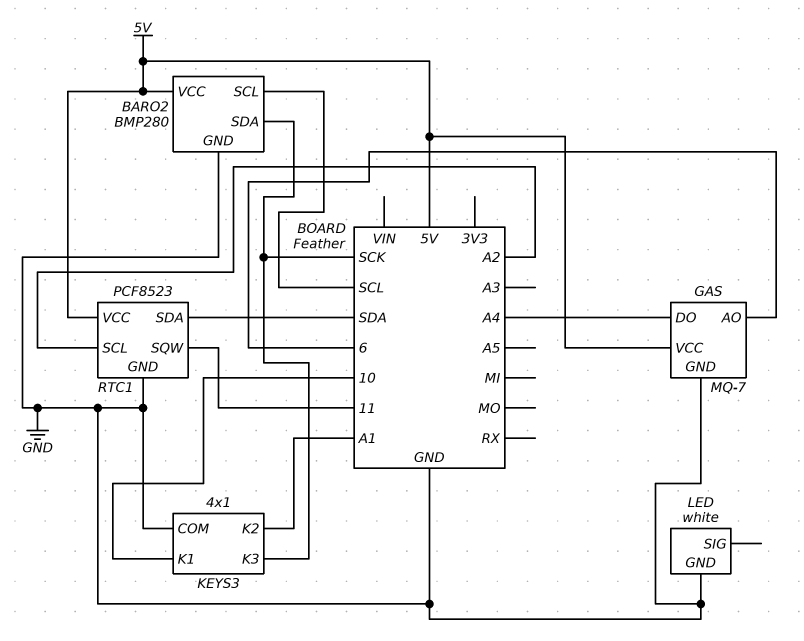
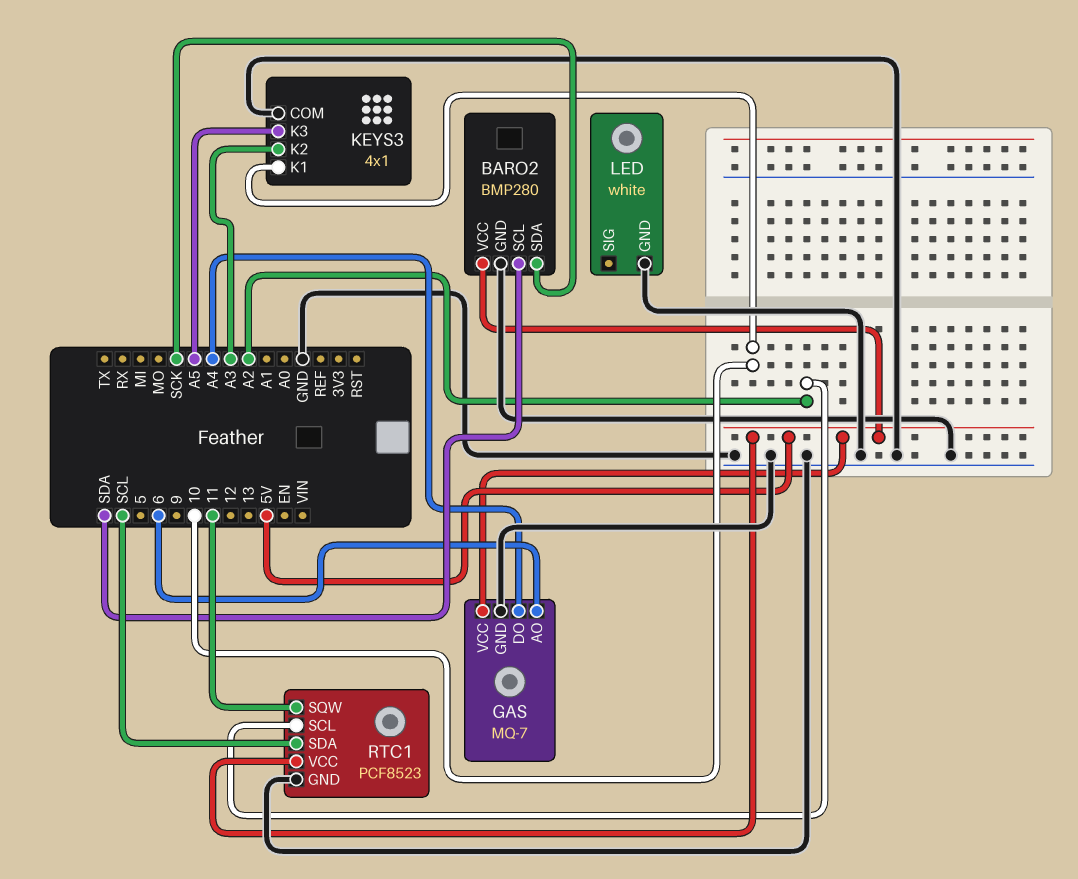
BARO2 pin SCL: SCL -> SDA
KEYS3 pin K2: A1 -> A3
KEYS3 pin K3: SCK -> A5
RTC1 pin SDA: SDA -> SCL

